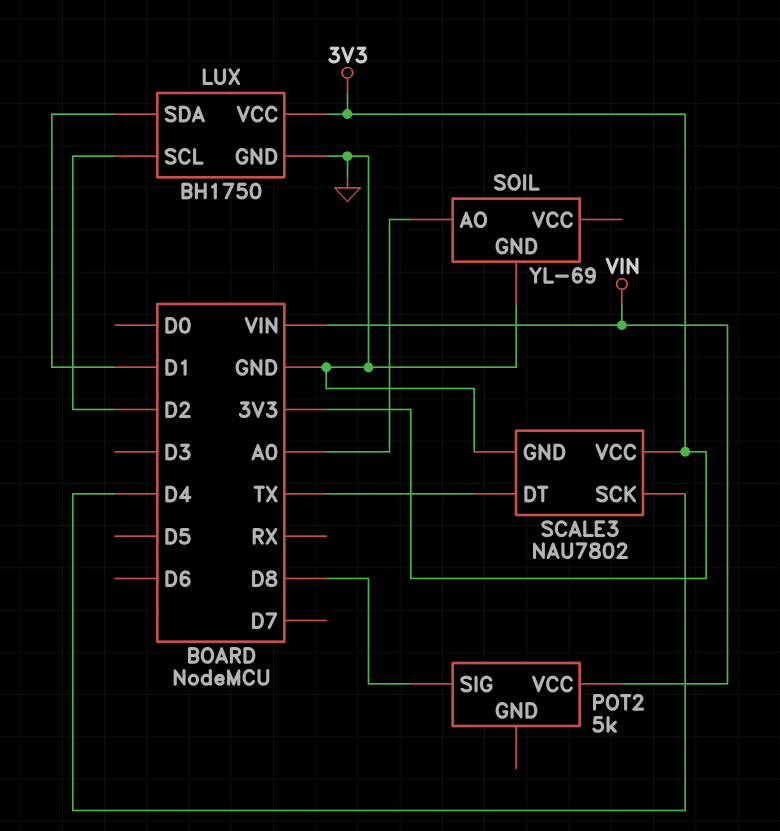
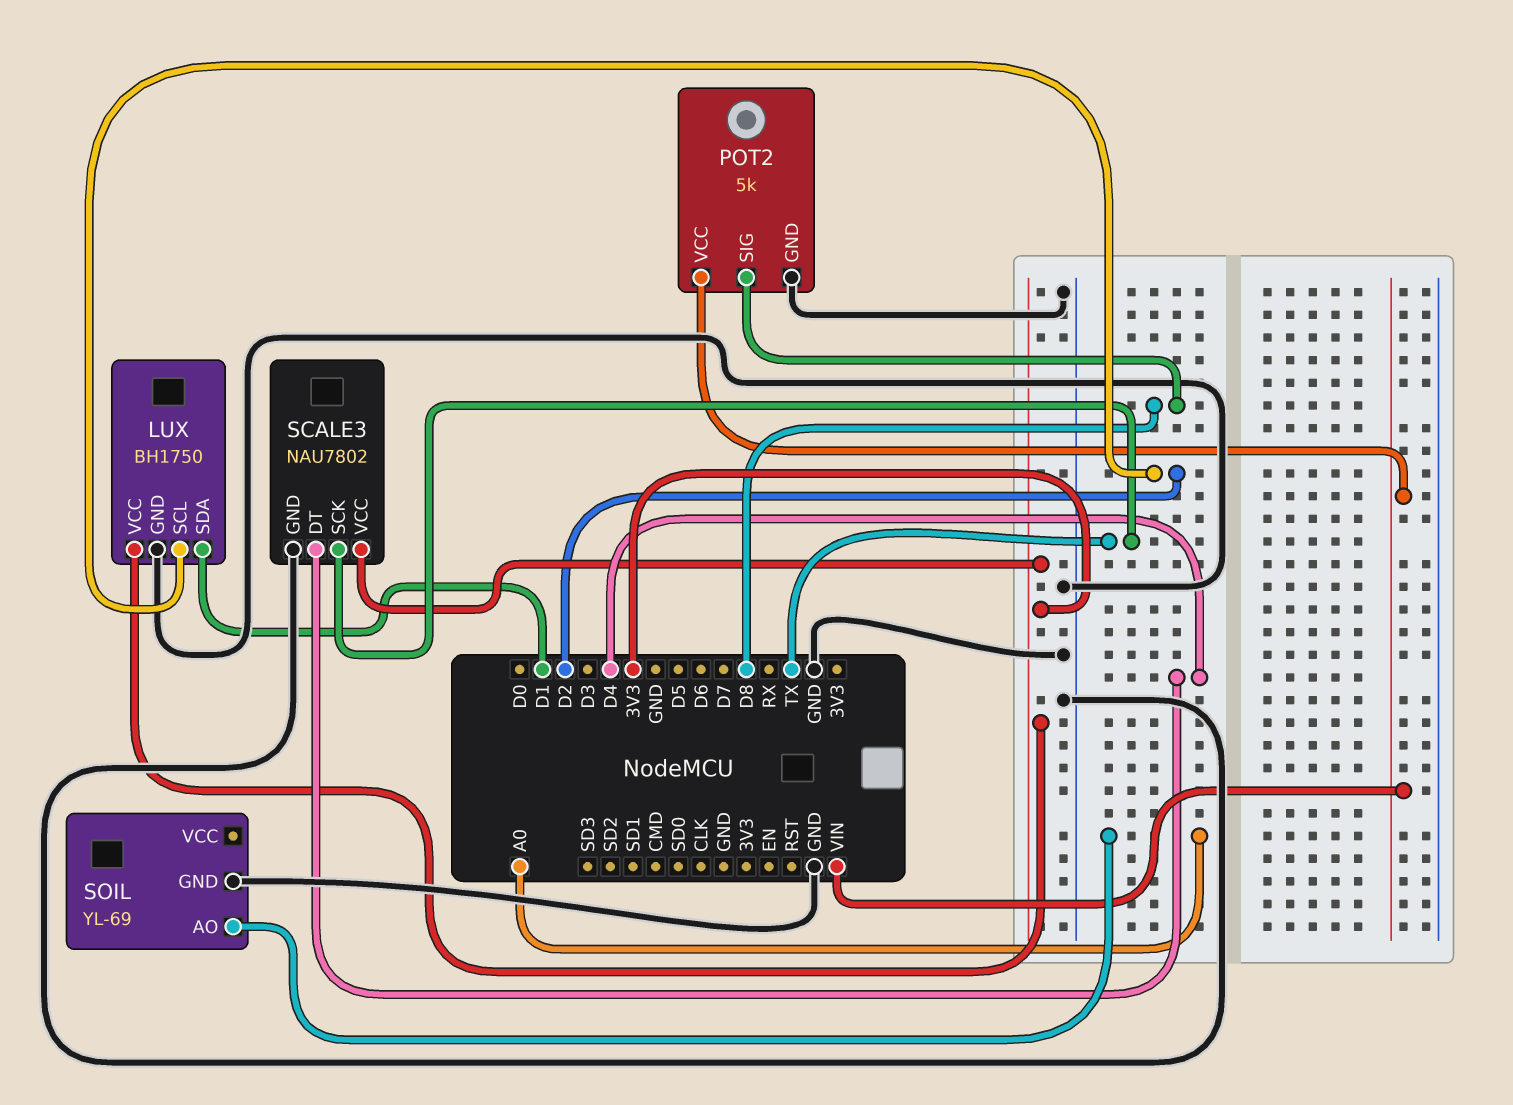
POT2 pin GND: none -> GND
SCALE3 pin DT: TX -> D4
SCALE3 pin SCK: D4 -> TX

